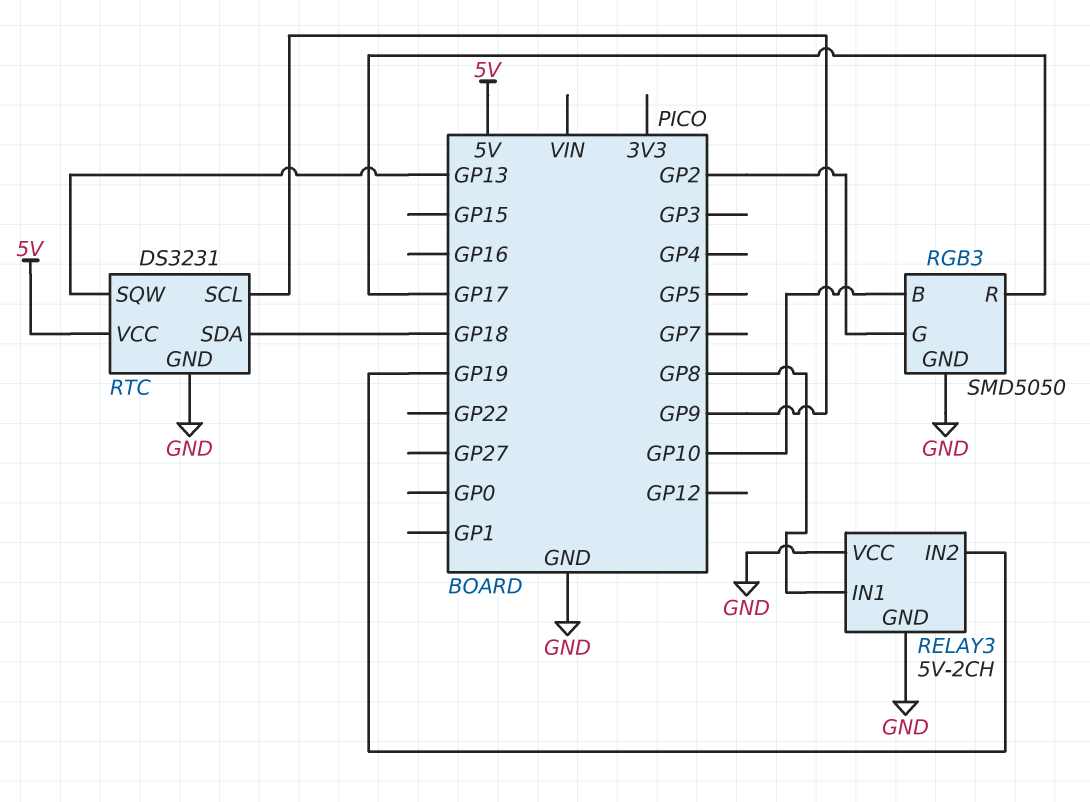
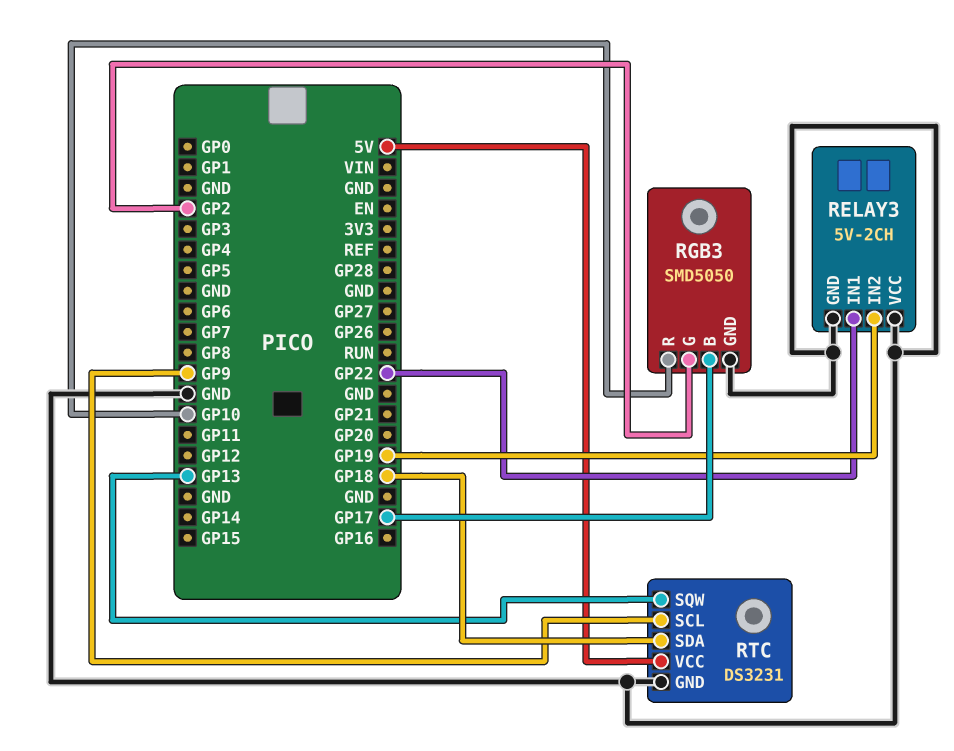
RELAY3 pin IN1: GP8 -> GP22
RGB3 pin B: GP10 -> GP17
RGB3 pin R: GP17 -> GP10

